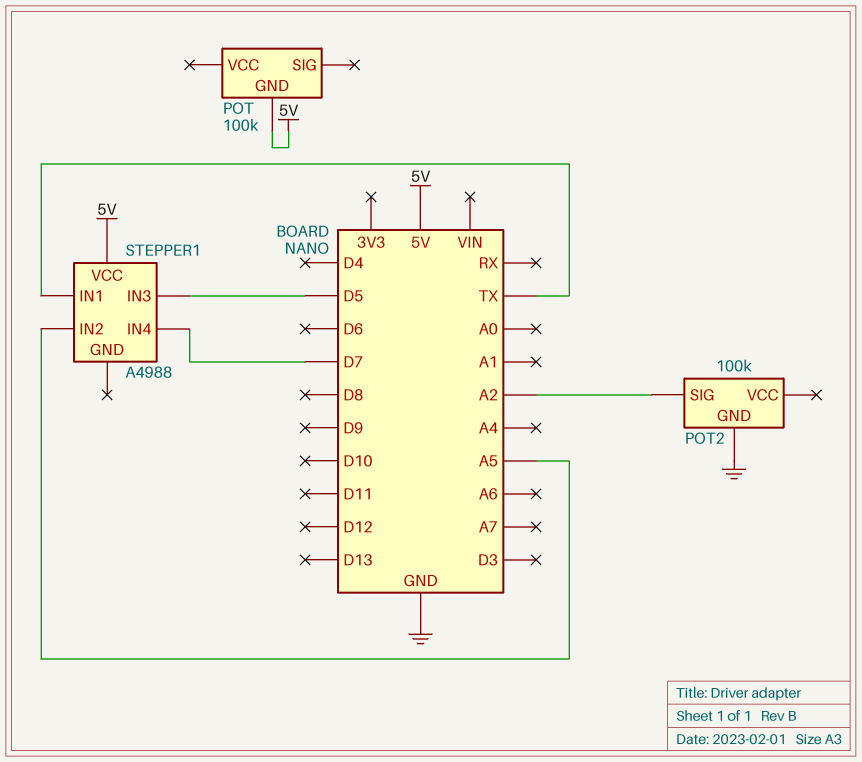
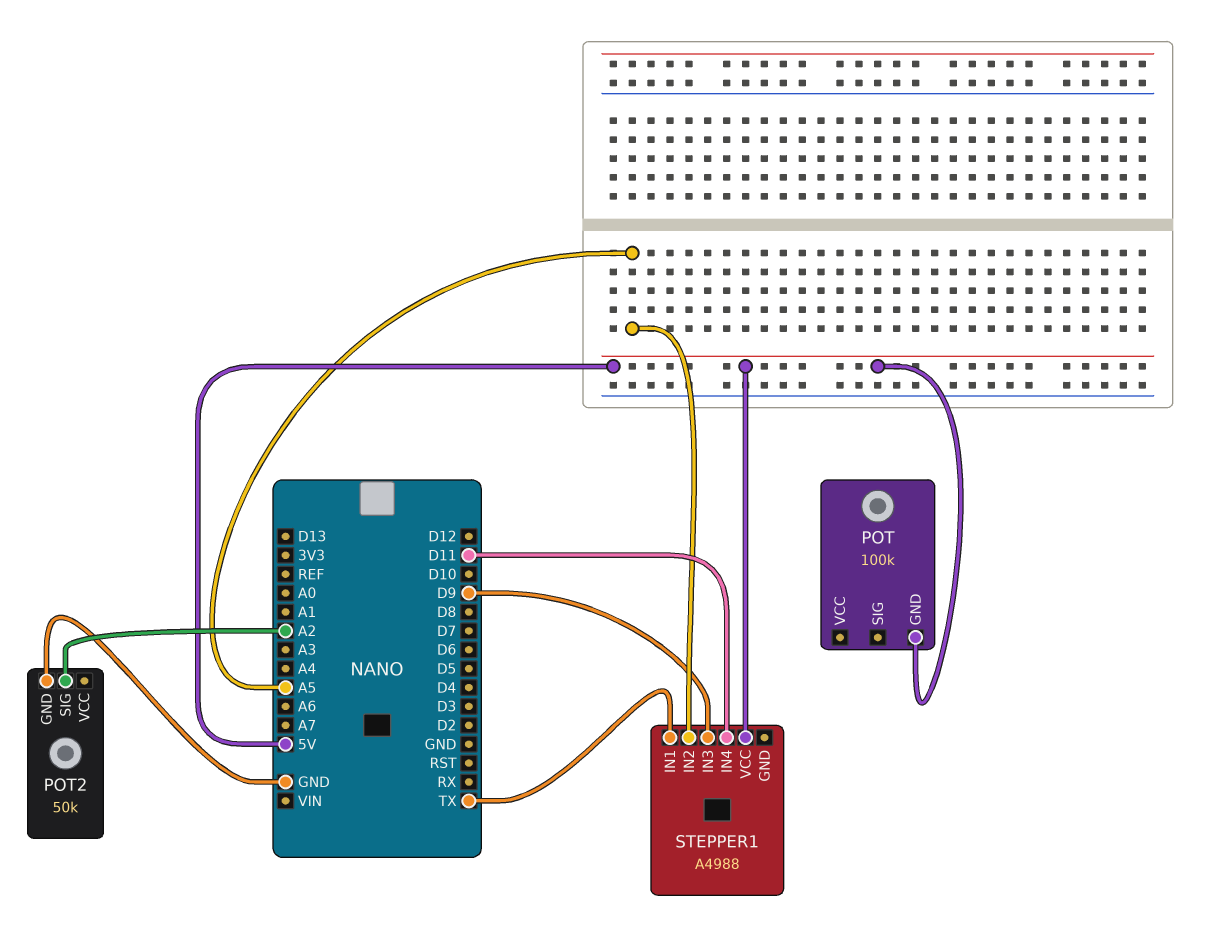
POT2: 100k -> 50k
STEPPER1 pin IN3: D5 -> D9
STEPPER1 pin IN4: D7 -> D11

